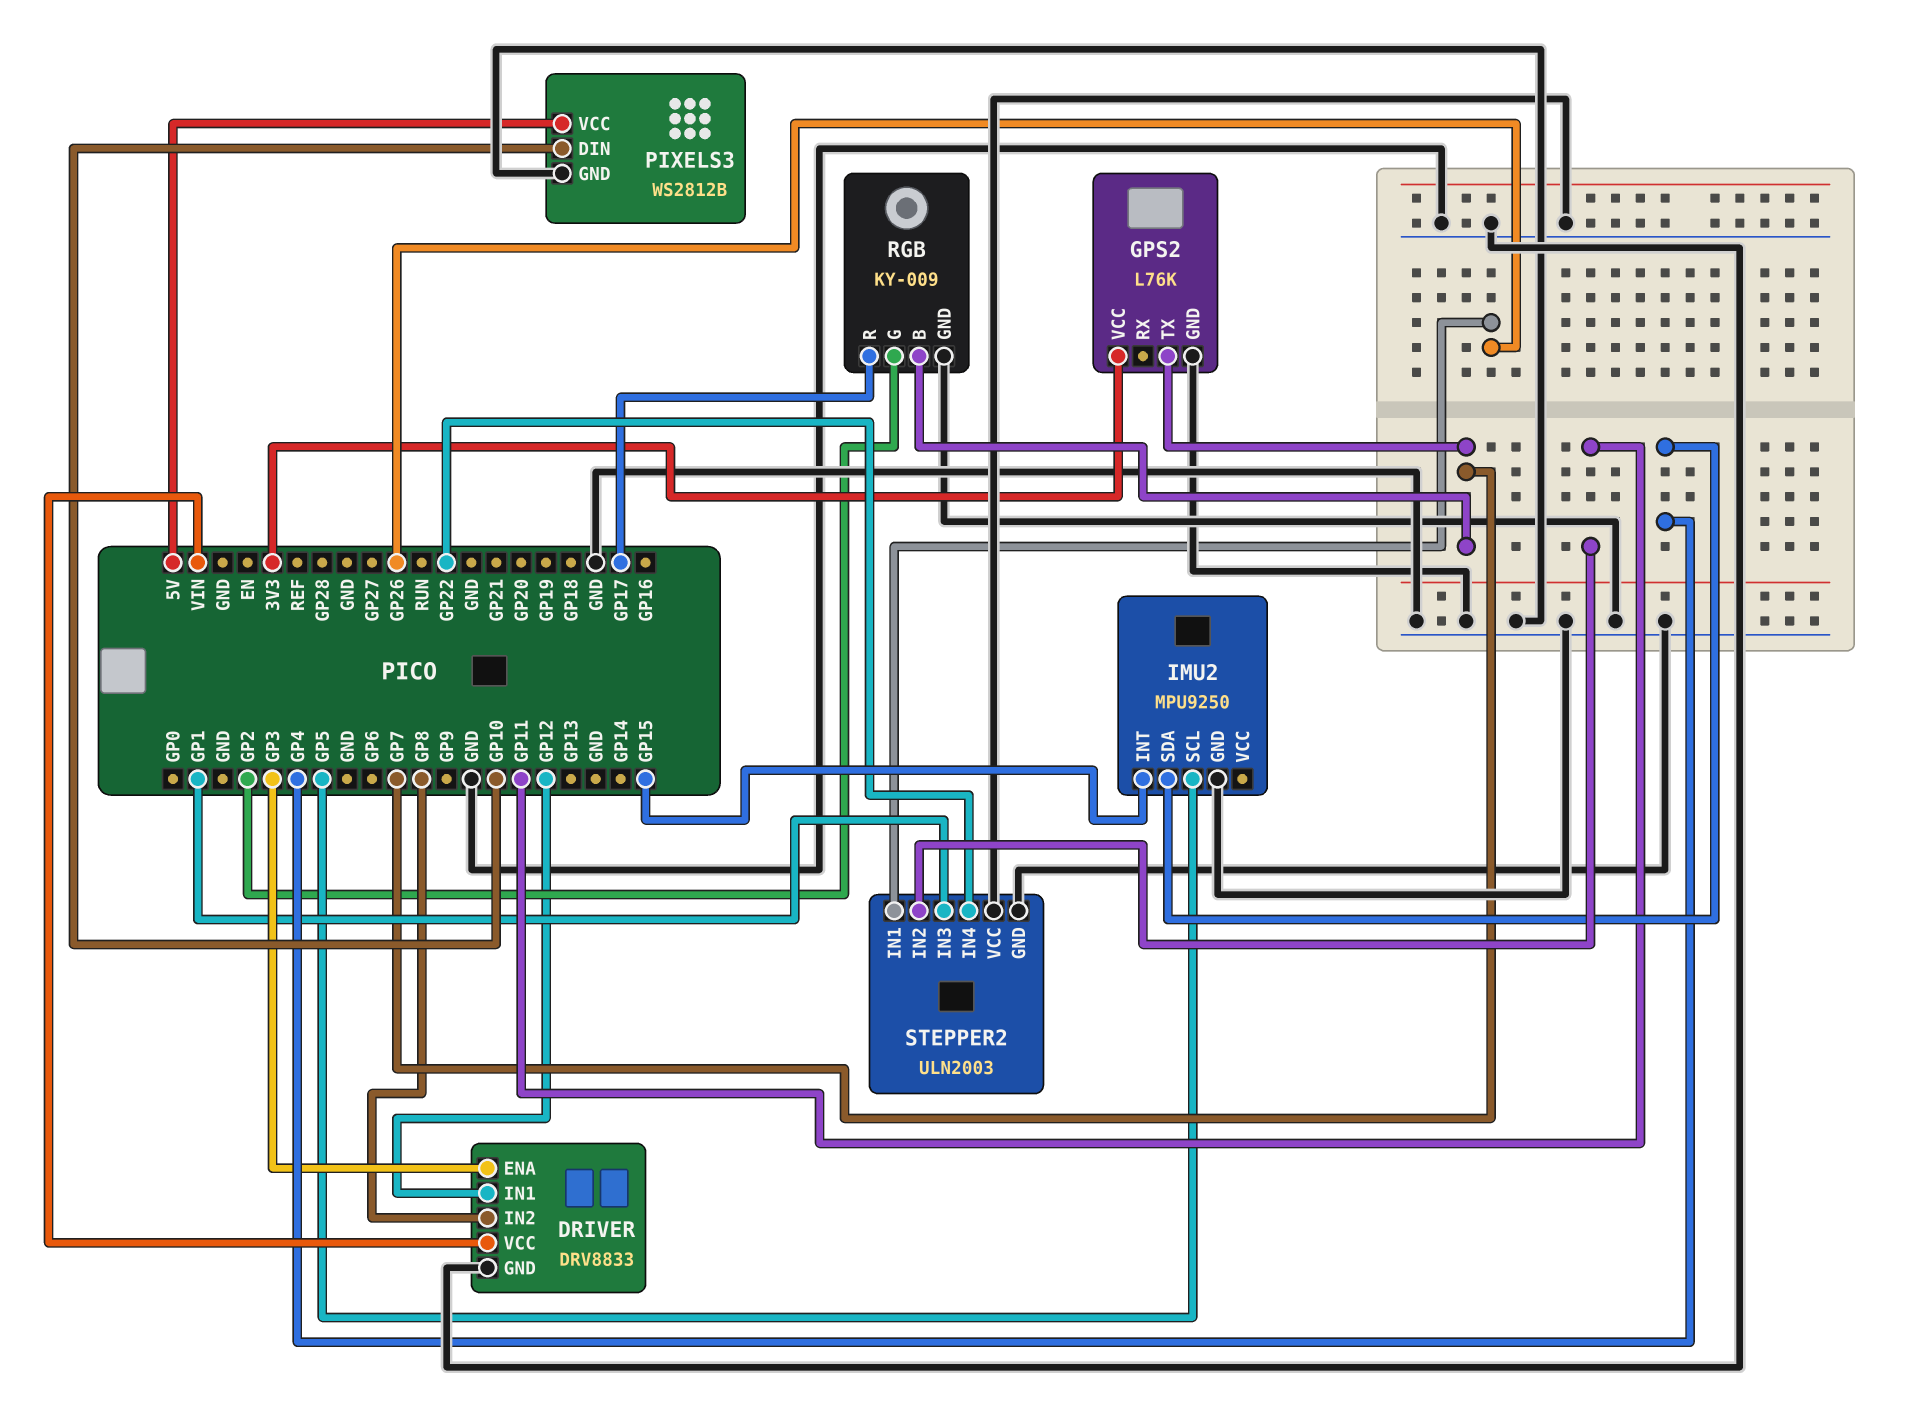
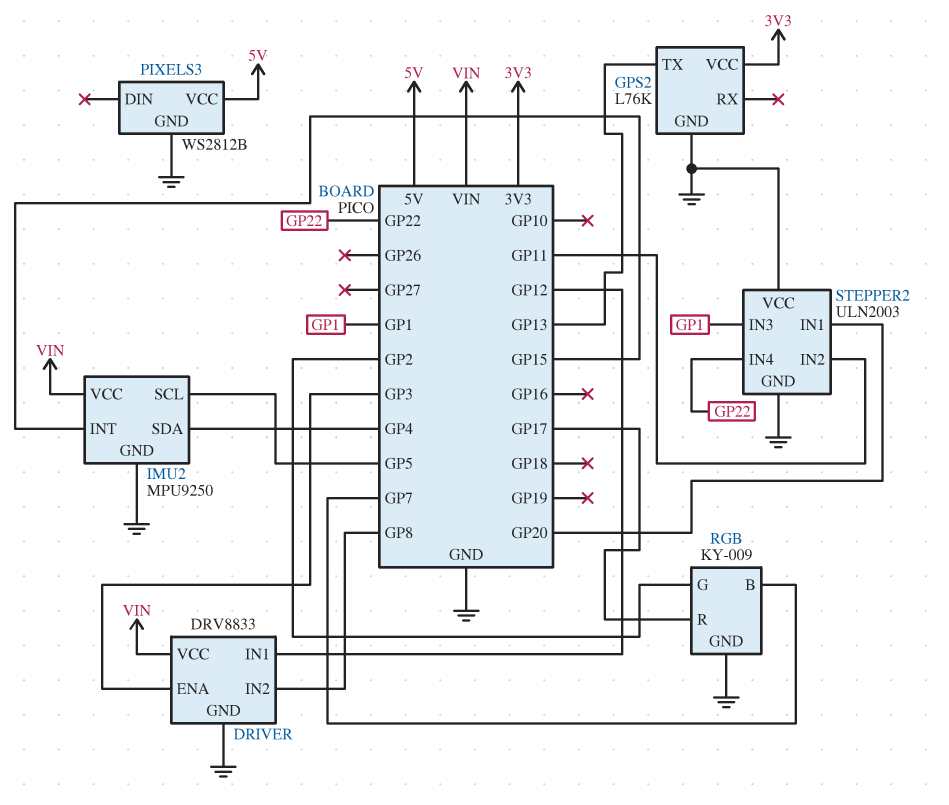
GPS2 pin TX: GP7 -> GP13
IMU2 pin VCC: none -> VIN
PIXELS3 pin DIN: GP10 -> none
STEPPER2 pin IN1: GP26 -> GP20

